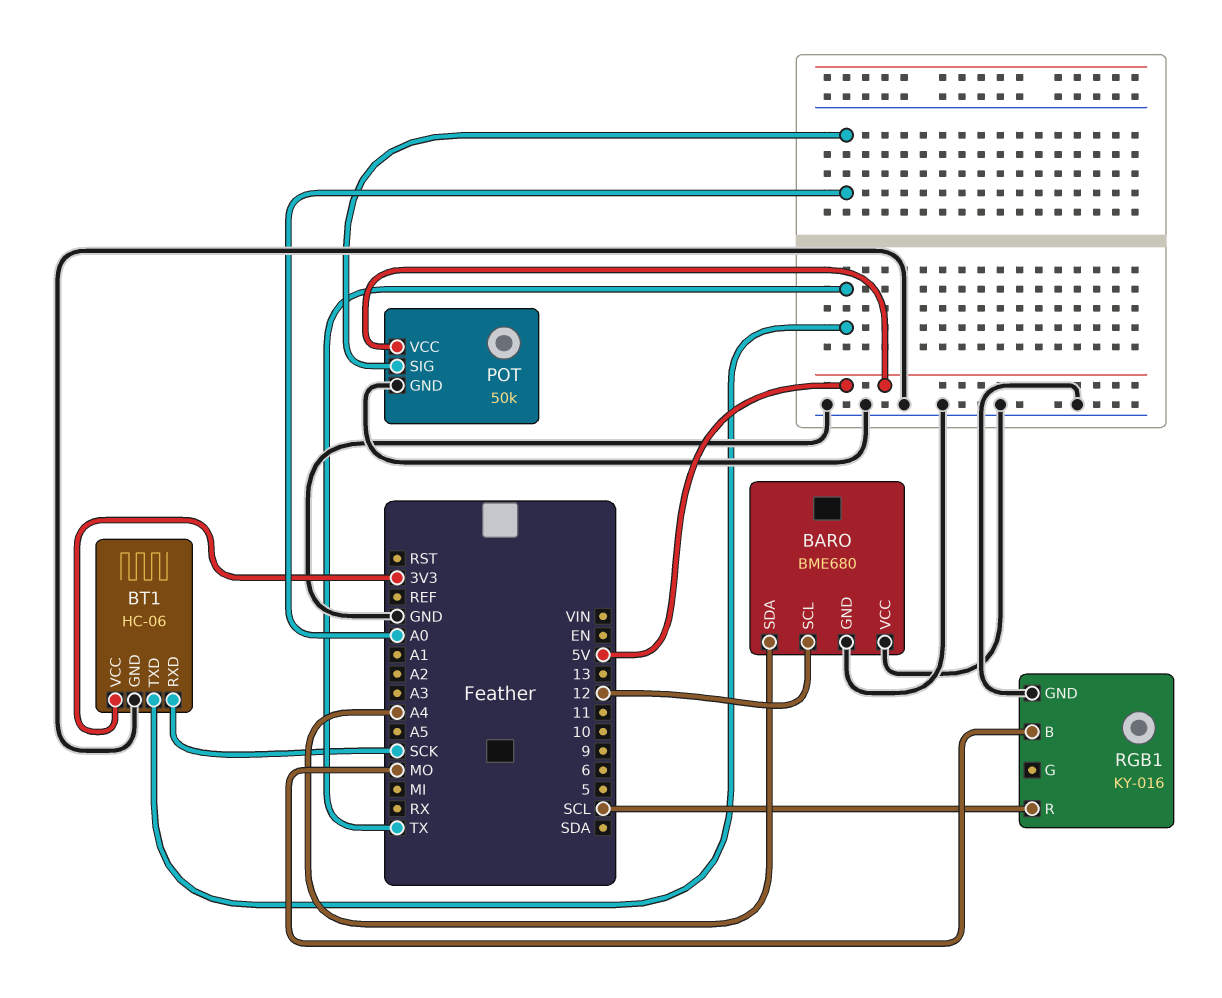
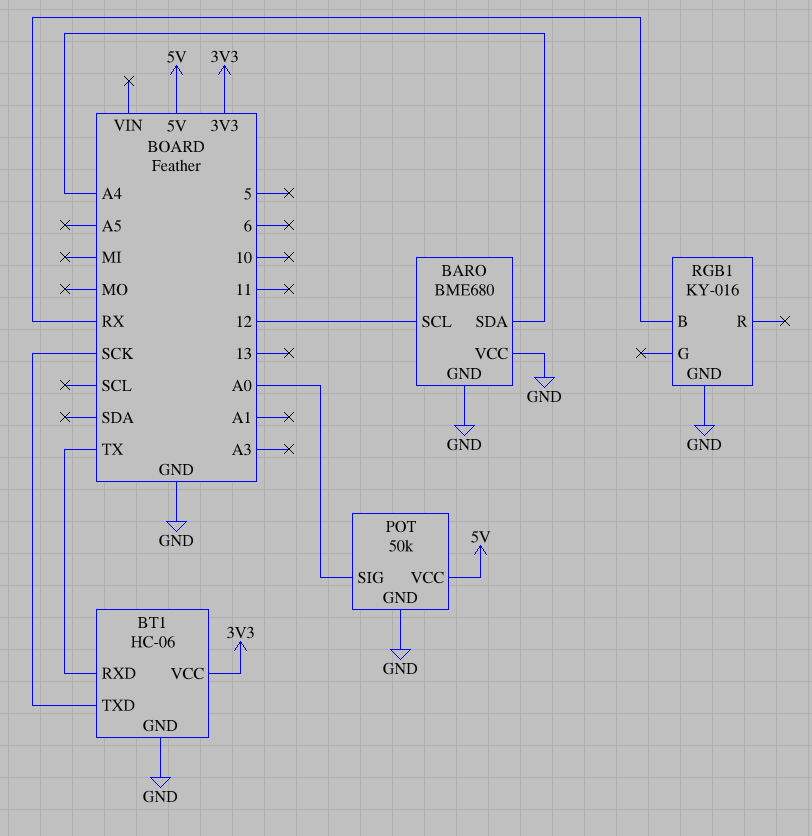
BT1 pin RXD: SCK -> TX
BT1 pin TXD: TX -> SCK
RGB1 pin B: MO -> RX
RGB1 pin R: SCL -> none

